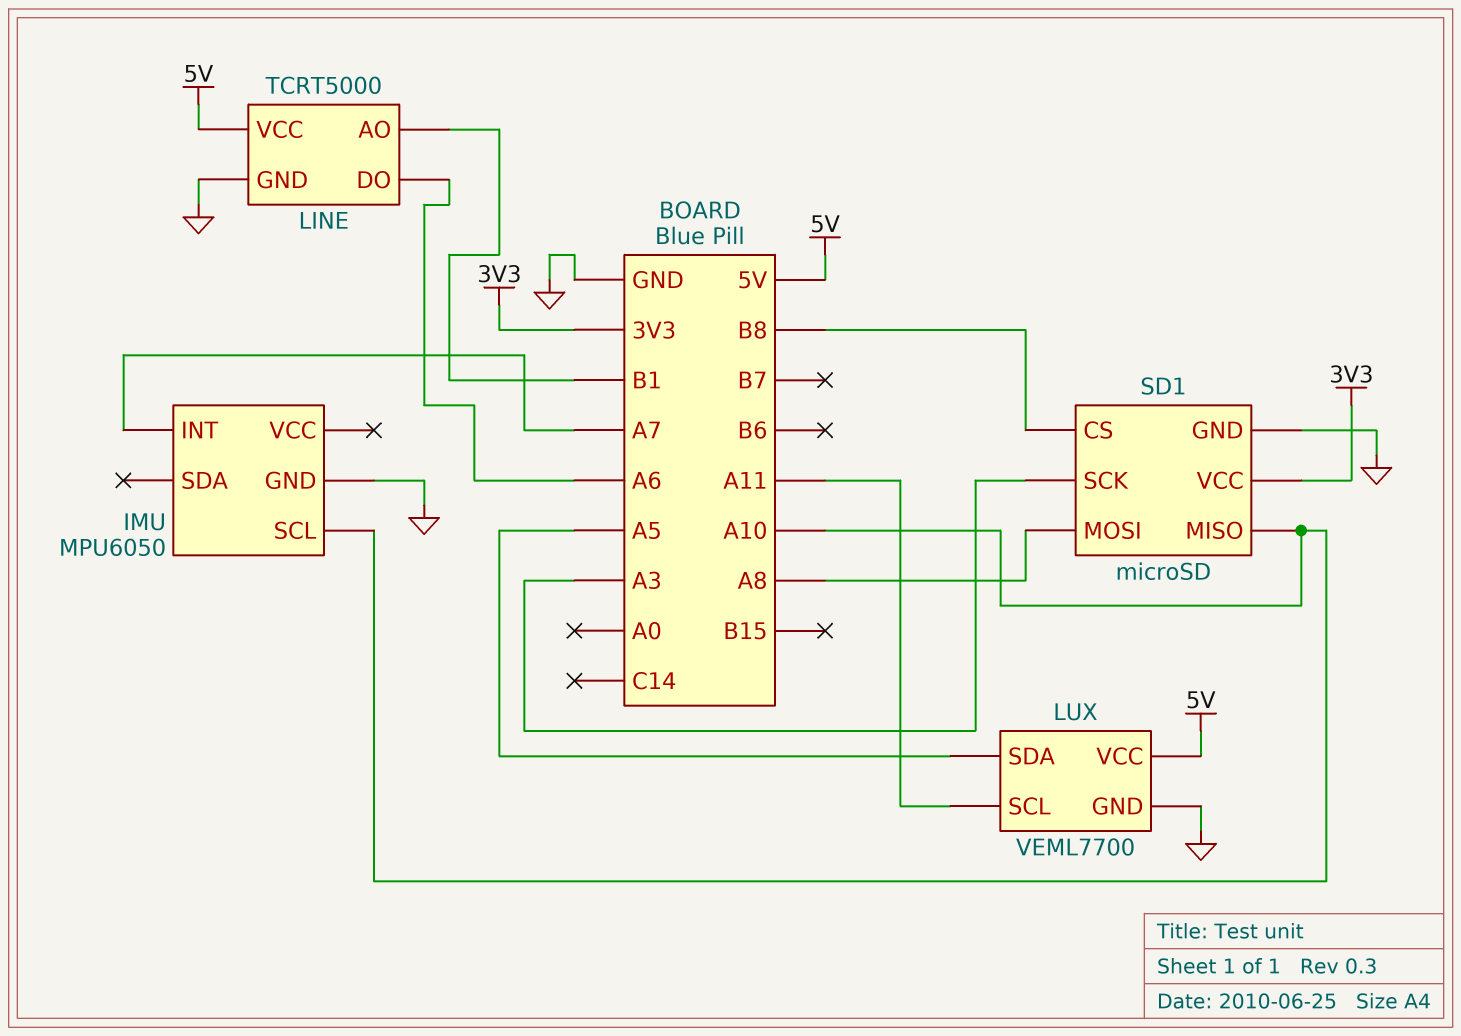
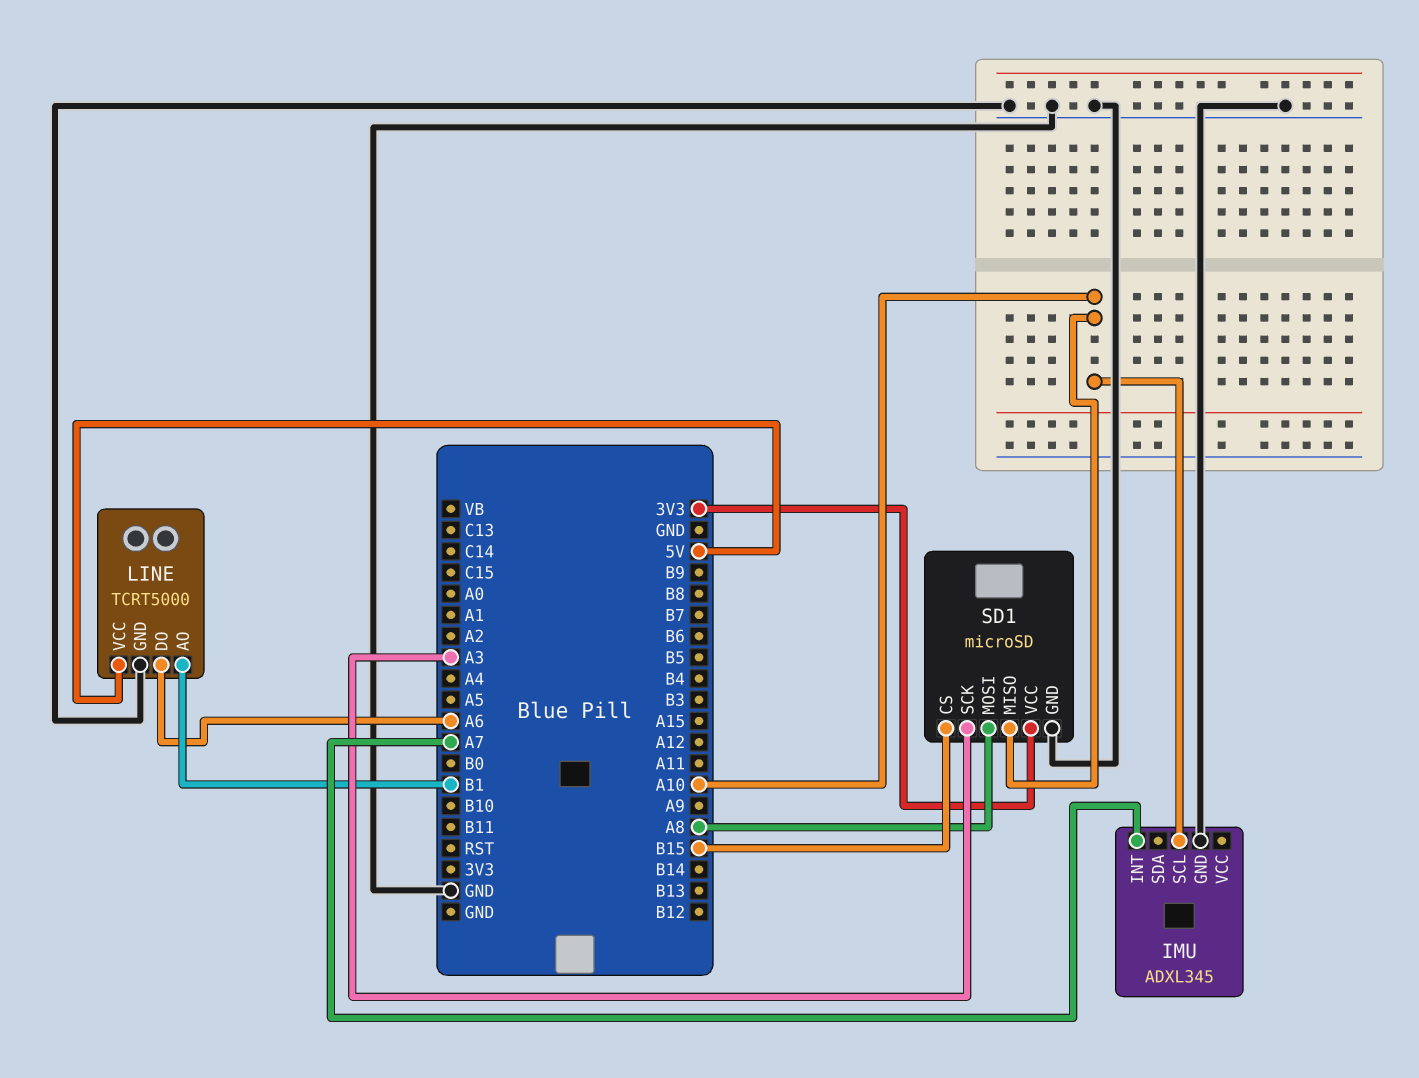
IMU: MPU6050 -> ADXL345
LUX: VEML7700 -> none
LUX pin GND: GND -> none
LUX pin SCL: A11 -> none
LUX pin SDA: A5 -> none
LUX pin VCC: 5V -> none
SD1 pin CS: B8 -> B15

